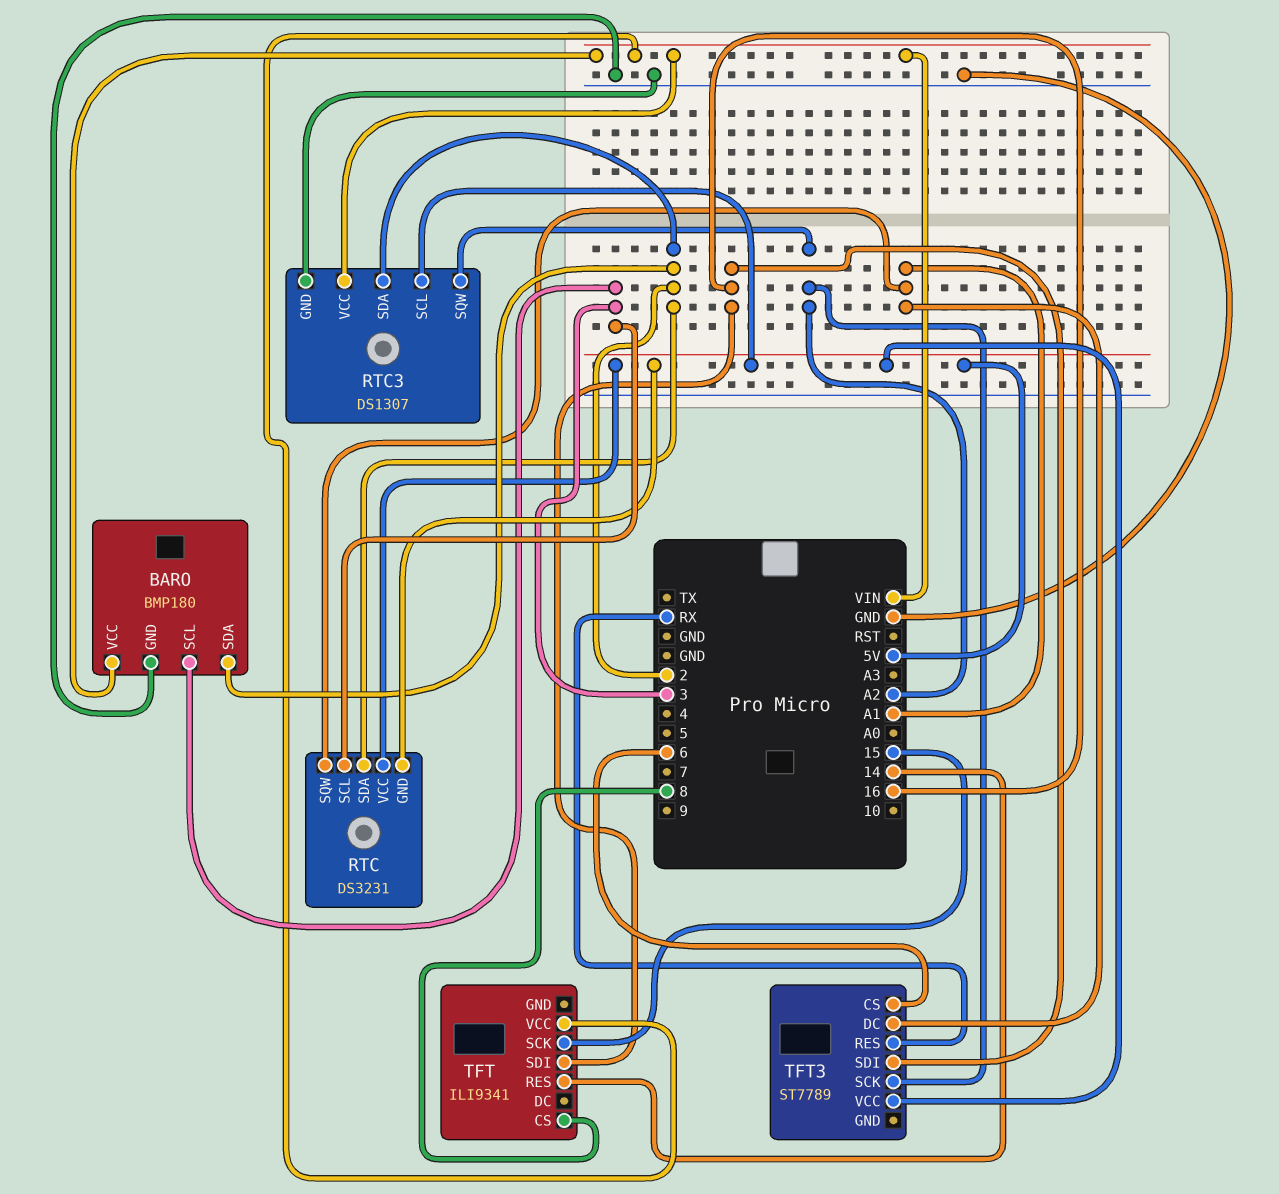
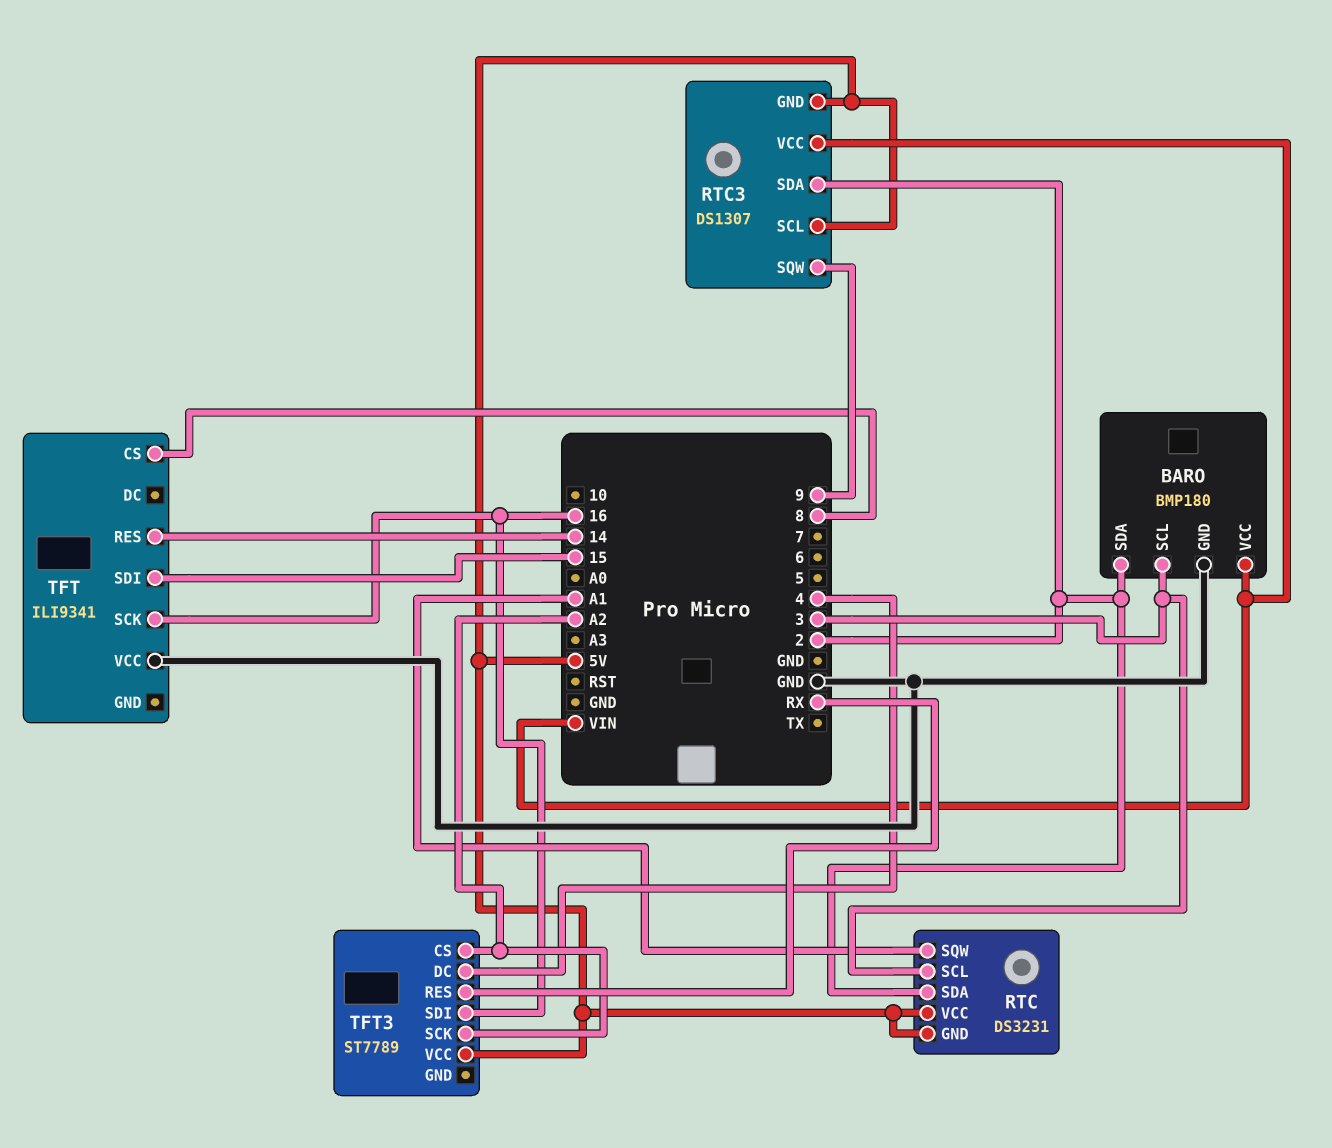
RTC3 pin GND: GND -> 5V
RTC3 pin SQW: A2 -> 9
TFT pin SCK: 15 -> 16
TFT pin SDI: 16 -> 15
TFT pin VCC: VIN -> GND
TFT3 pin CS: 6 -> A2
TFT3 pin DC: A1 -> 4

